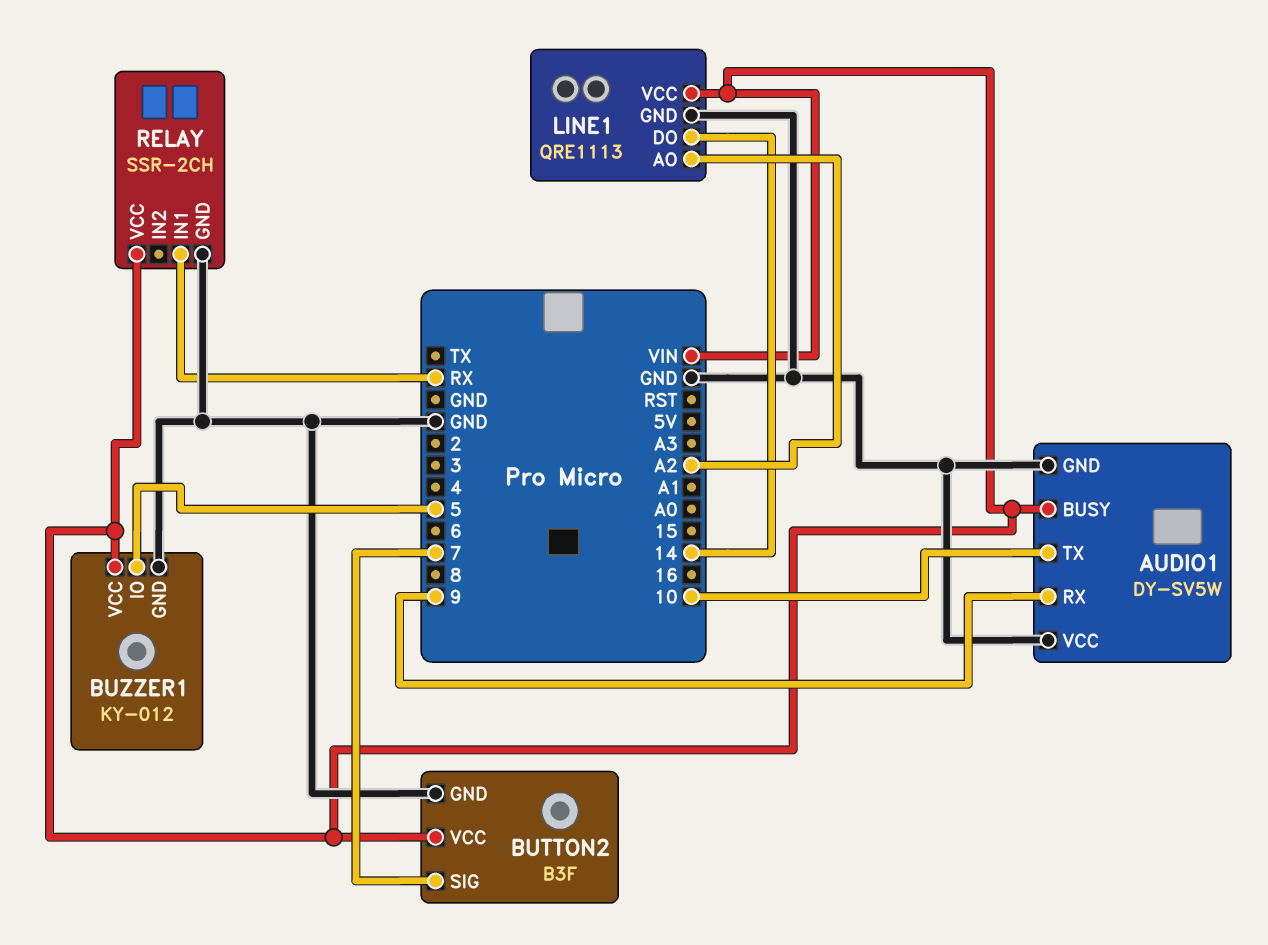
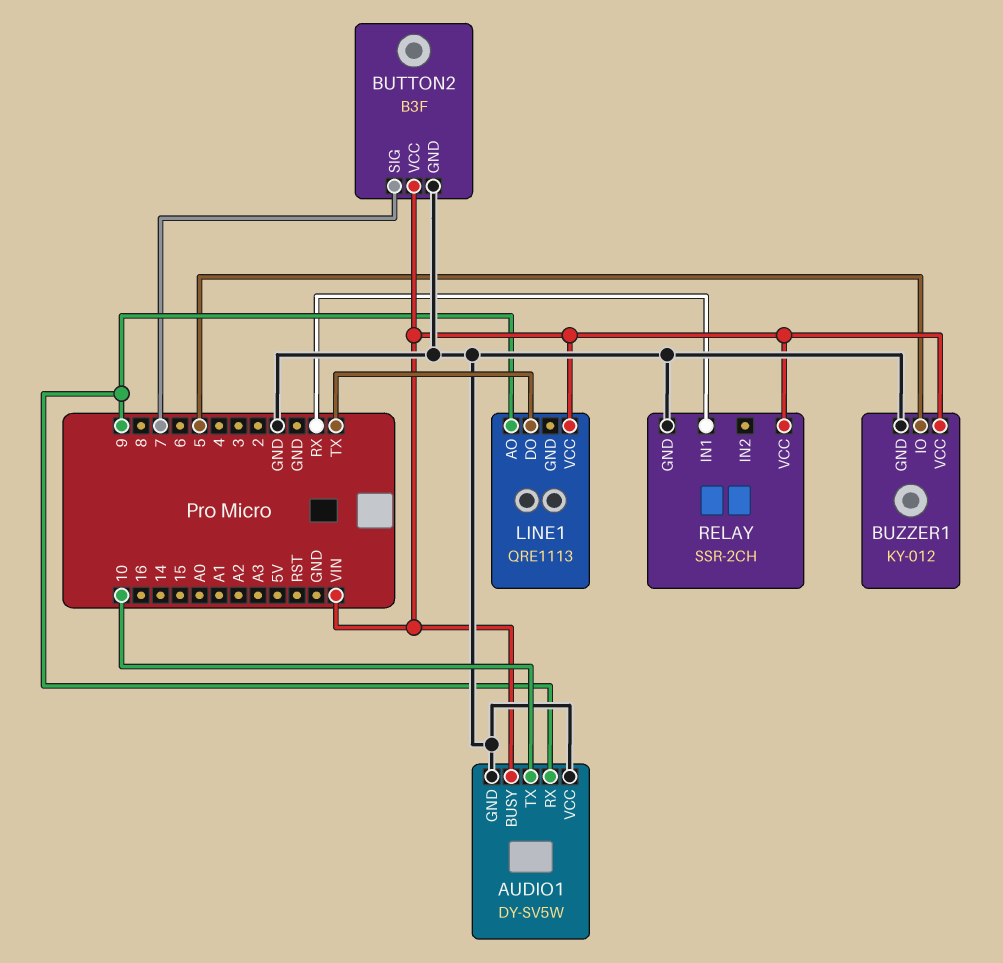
LINE1 pin AO: A2 -> 9
LINE1 pin DO: 14 -> TX
LINE1 pin GND: GND -> none

